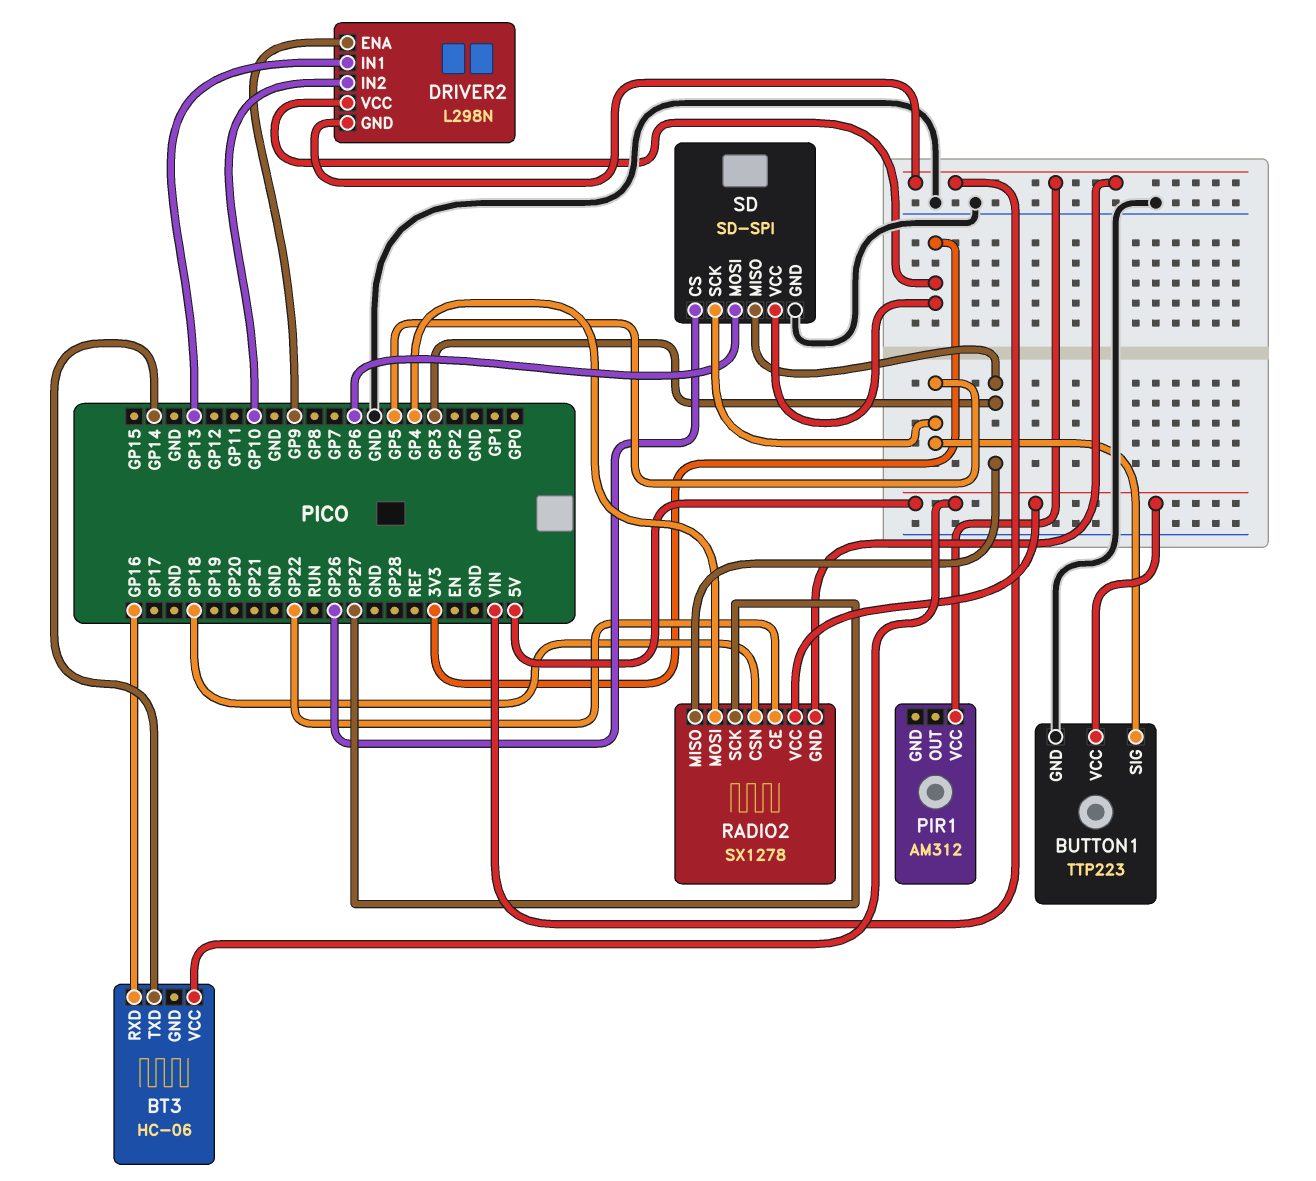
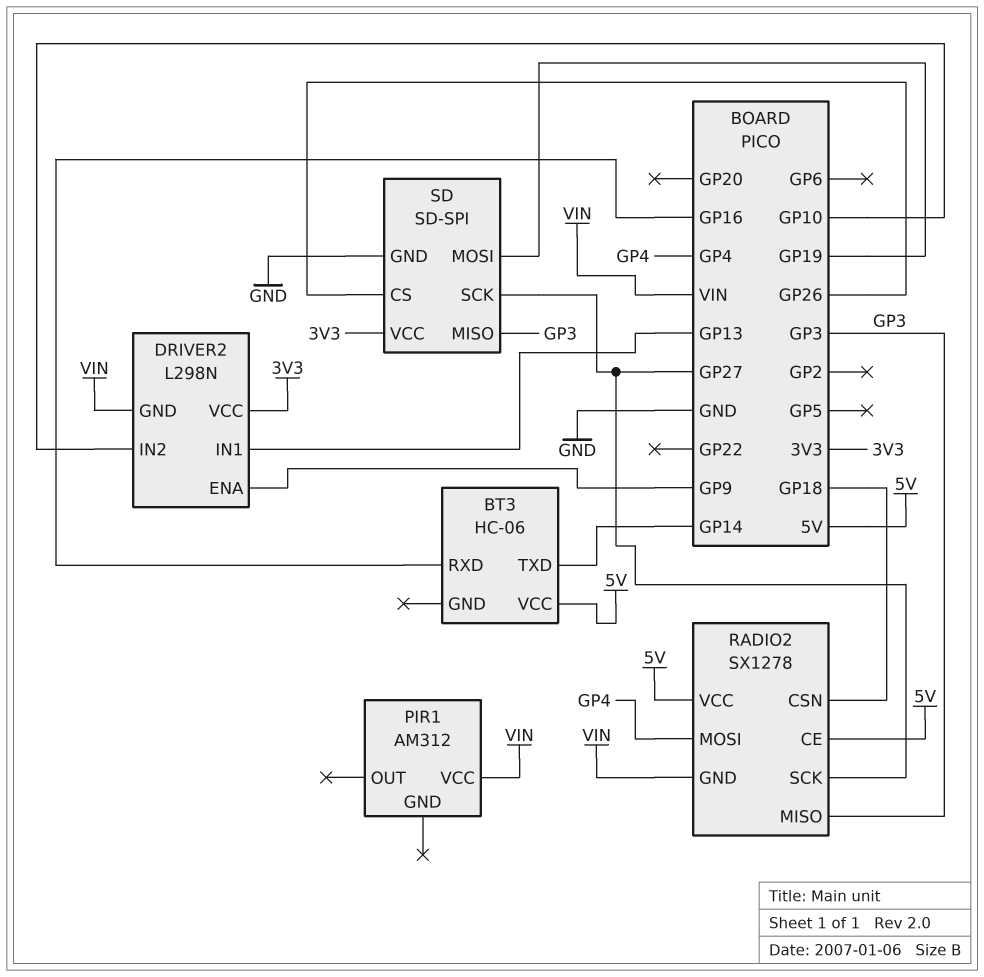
BUTTON1: TTP223 -> none
BUTTON1 pin GND: GND -> none
BUTTON1 pin SIG: GP5 -> none
BUTTON1 pin VCC: 5V -> none
RADIO2 pin CE: GP22 -> 5V
SD pin MOSI: GP6 -> GP19
SD pin SCK: GP5 -> GP27

